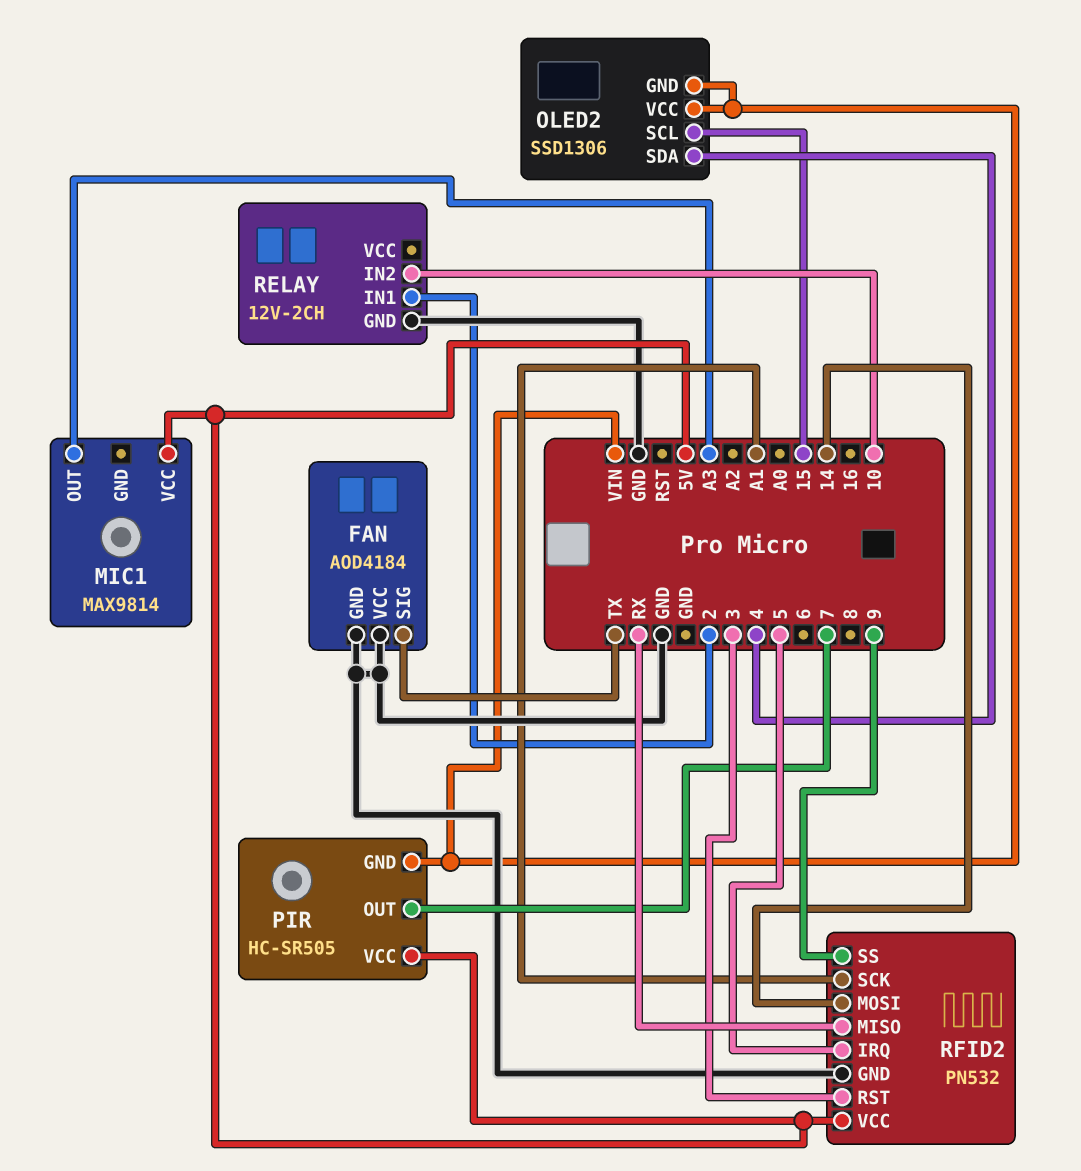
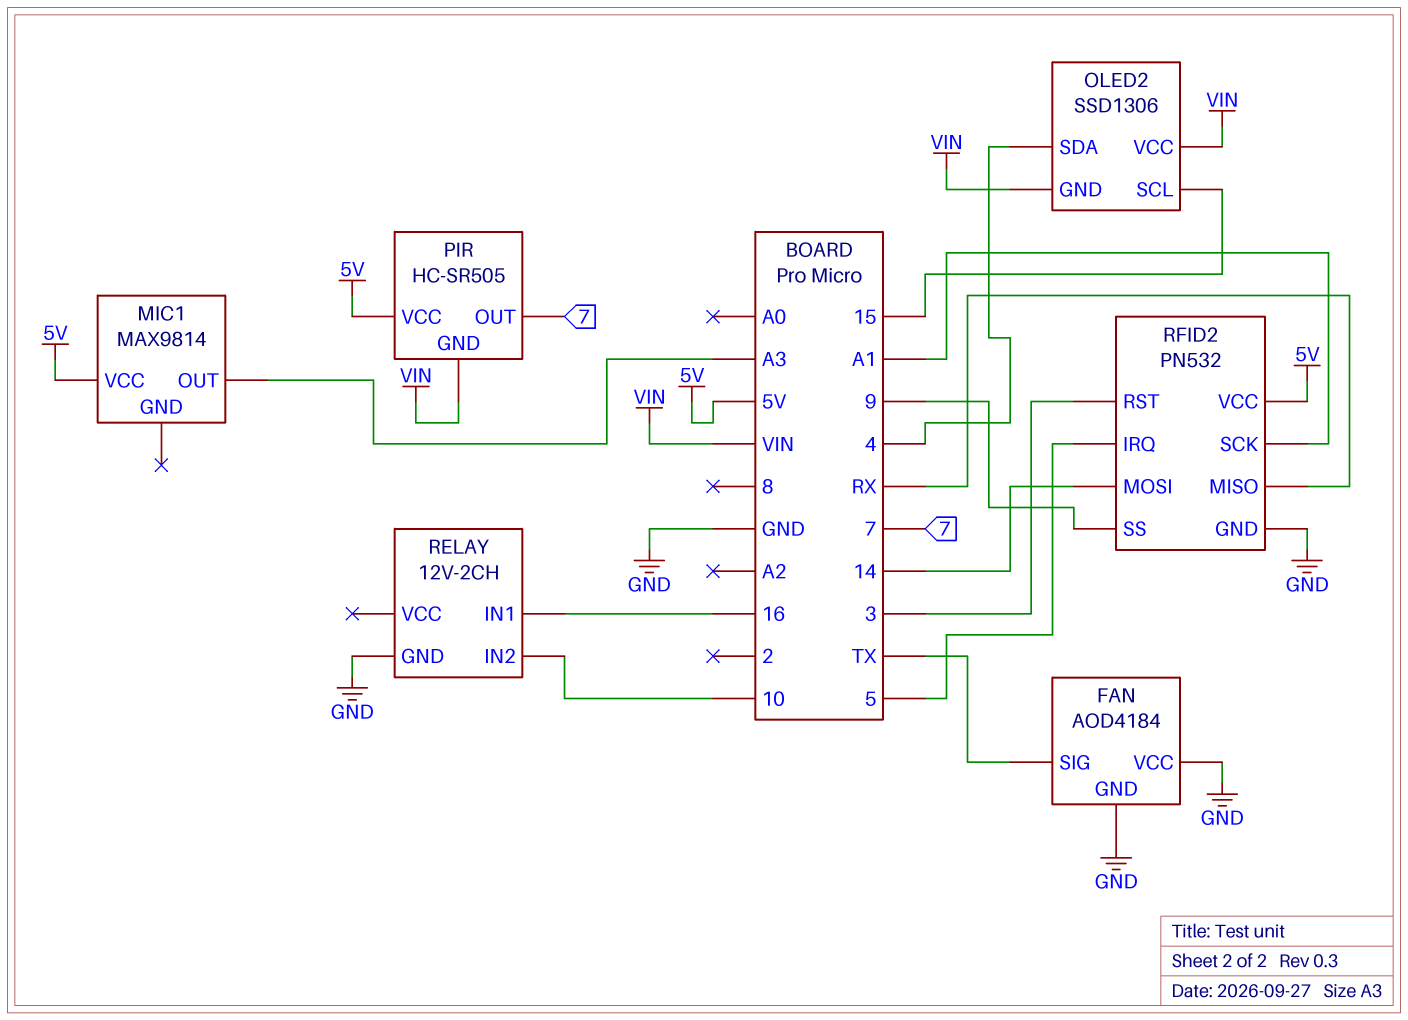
RELAY pin IN1: 2 -> 16

